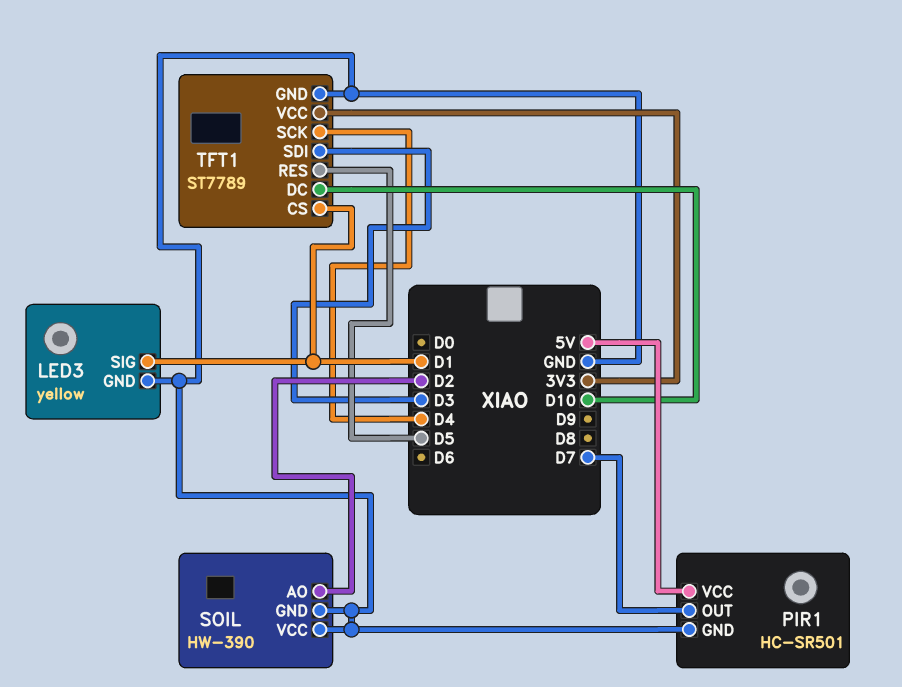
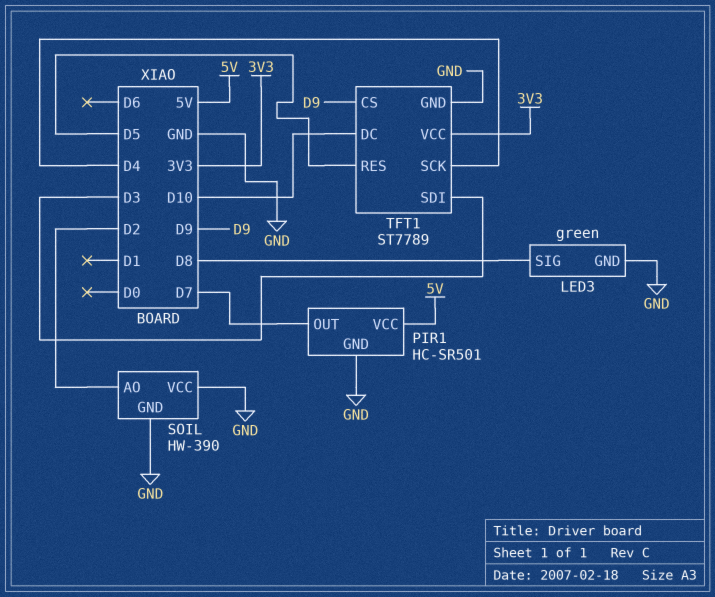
LED3: yellow -> green
LED3 pin SIG: D1 -> D8
TFT1 pin CS: D1 -> D9

